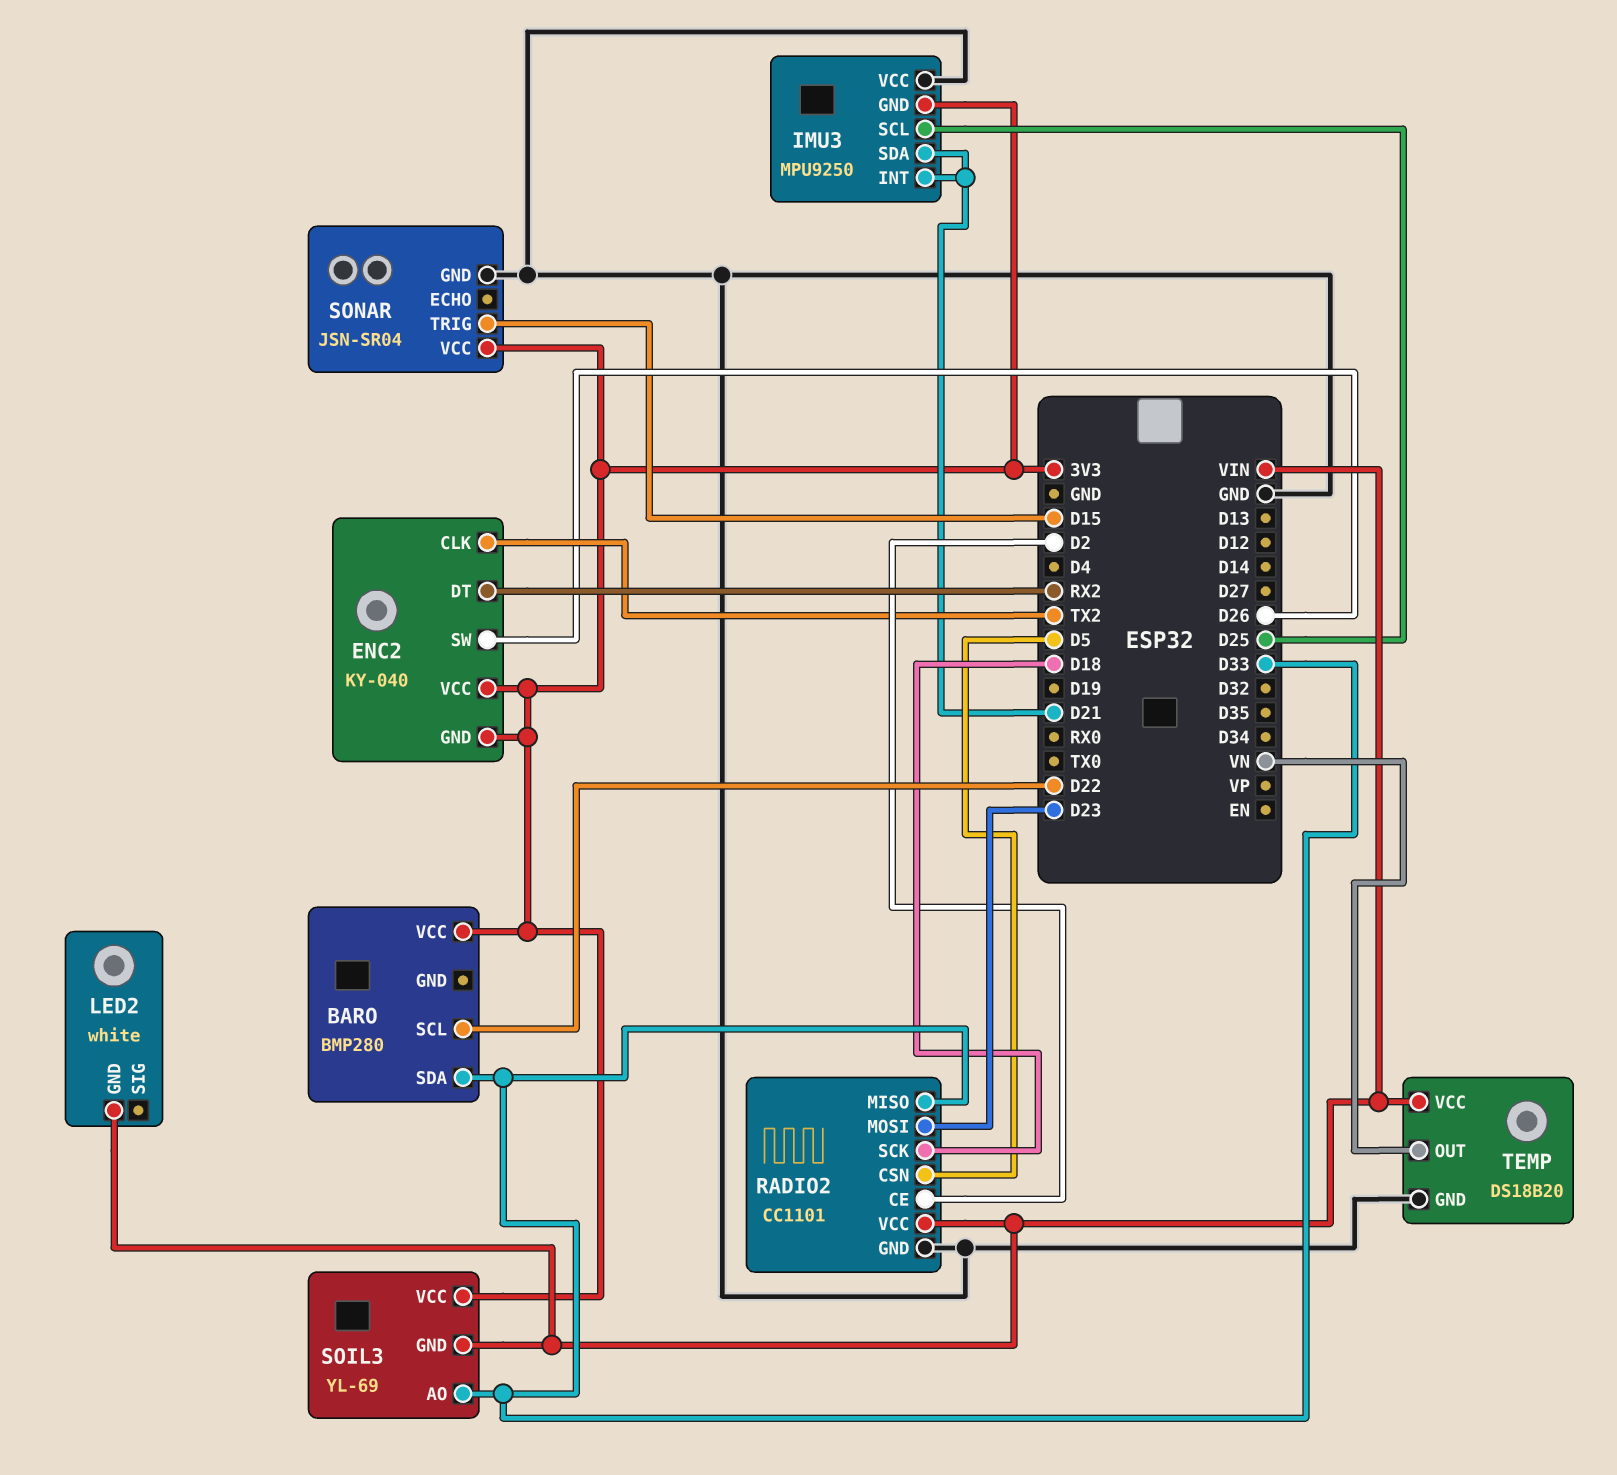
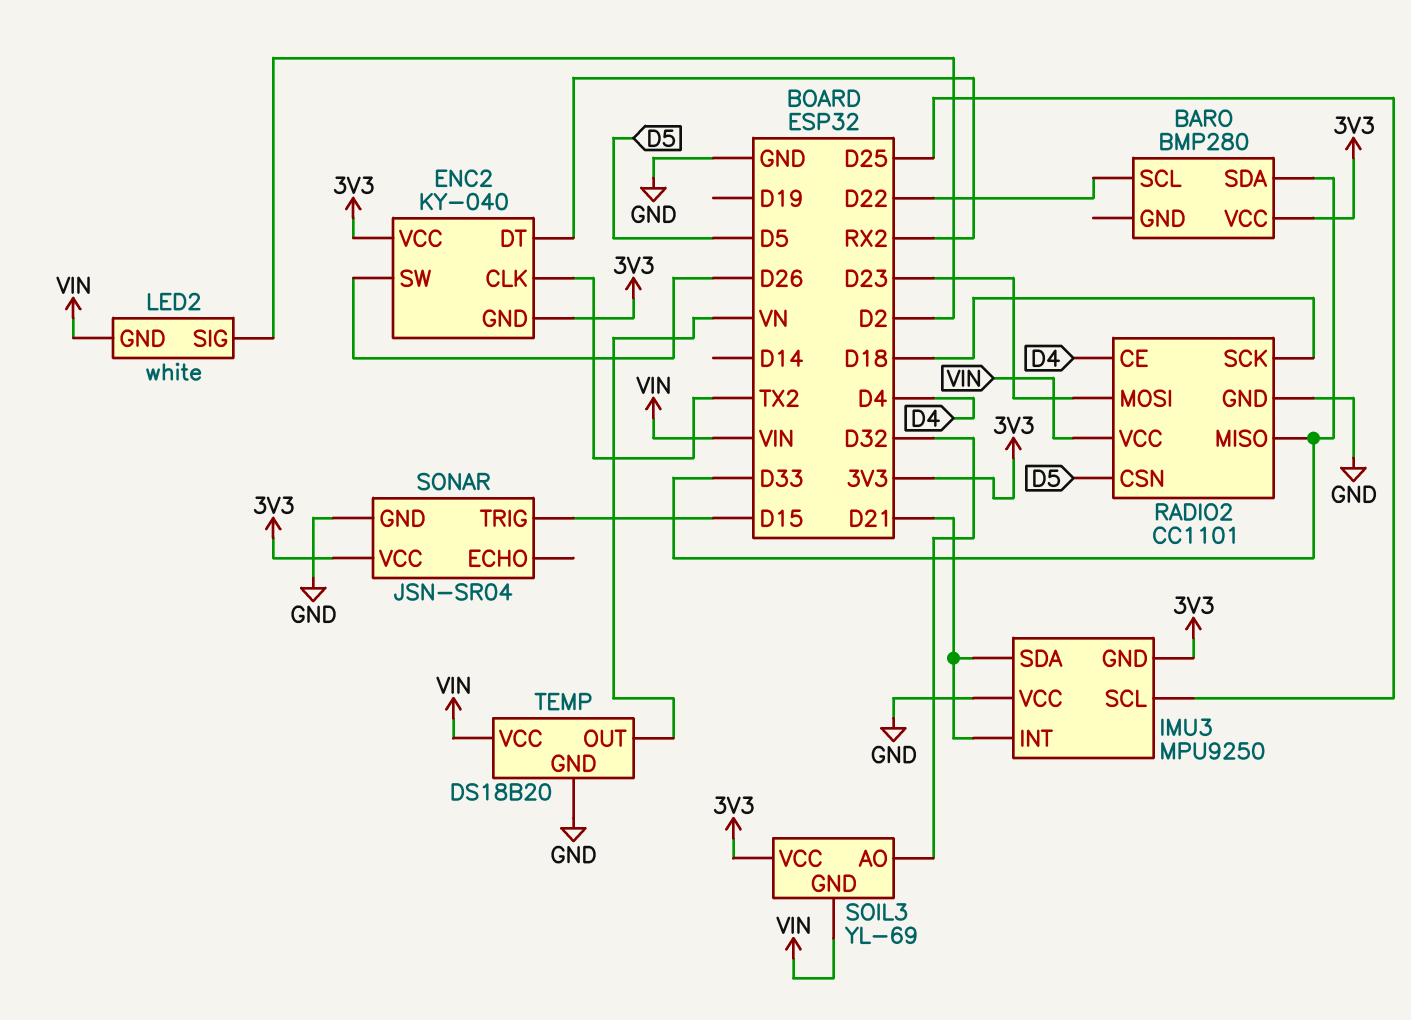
LED2 pin SIG: none -> D2
RADIO2 pin CE: D2 -> D4
SOIL3 pin AO: D33 -> D32

